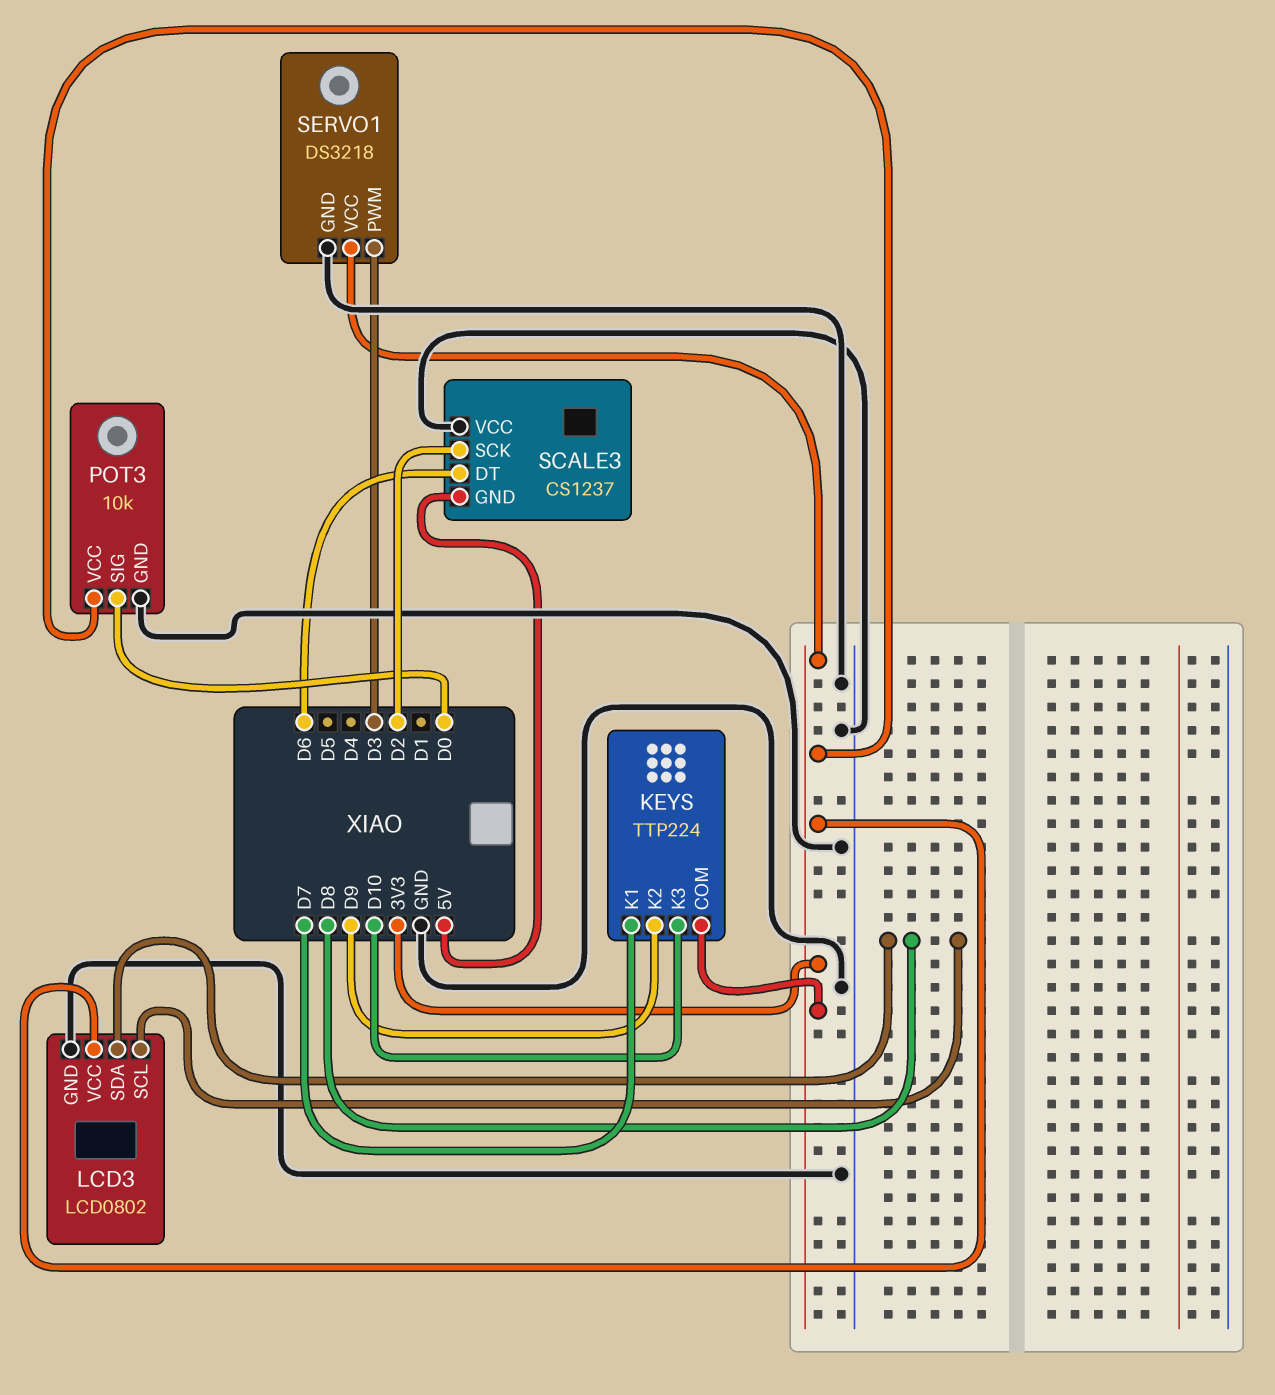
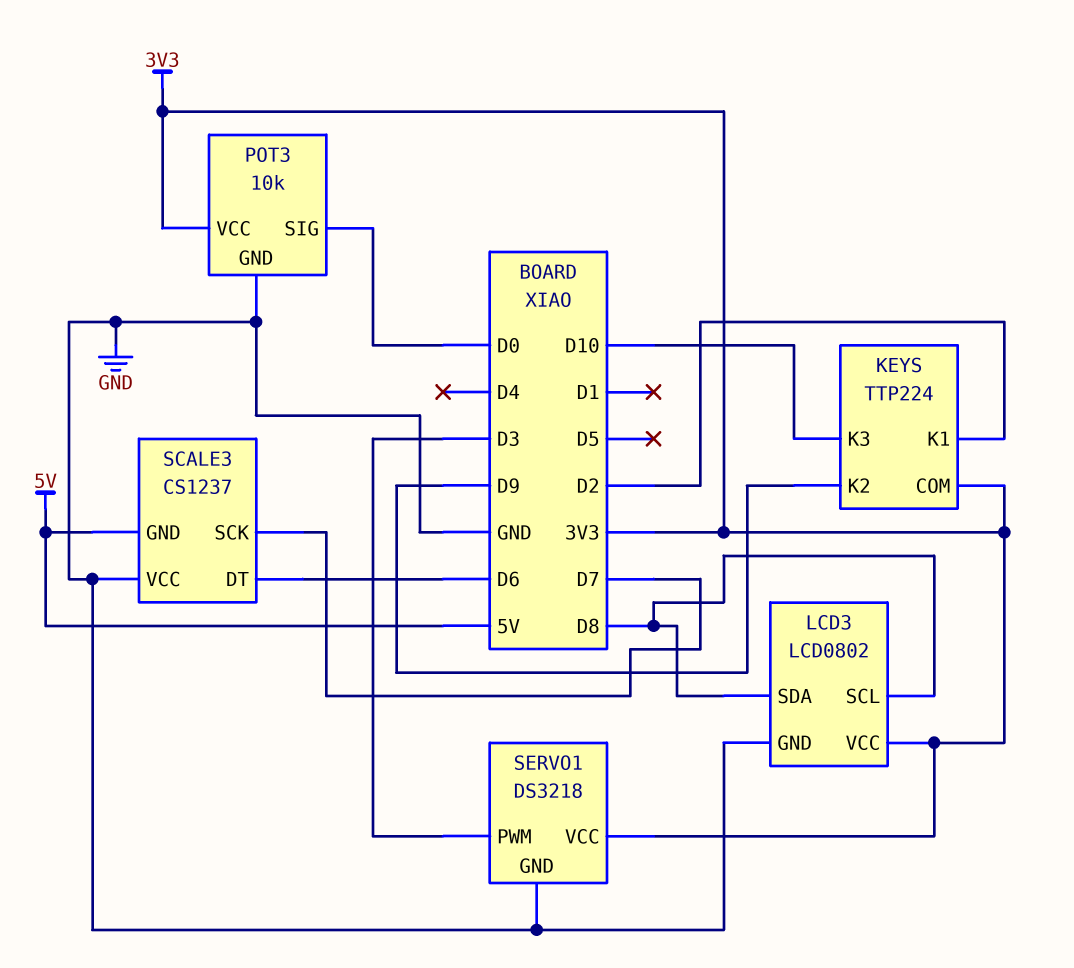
KEYS pin K1: D7 -> D2
SCALE3 pin SCK: D2 -> D7

